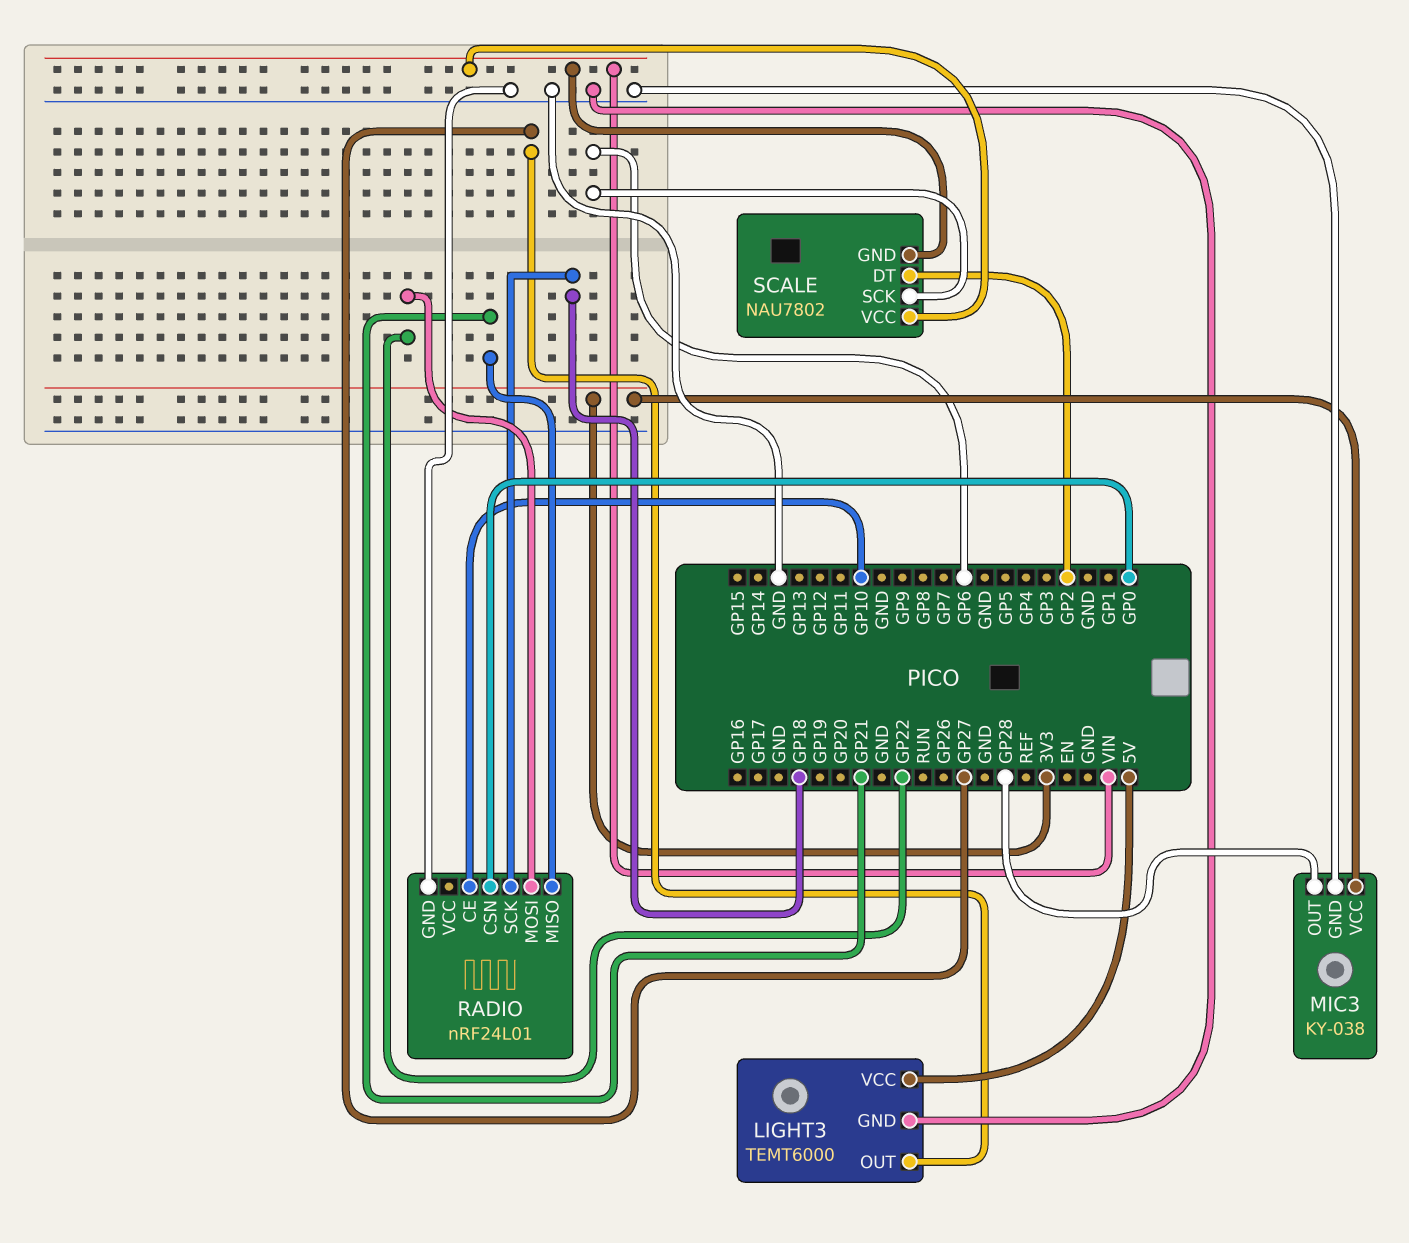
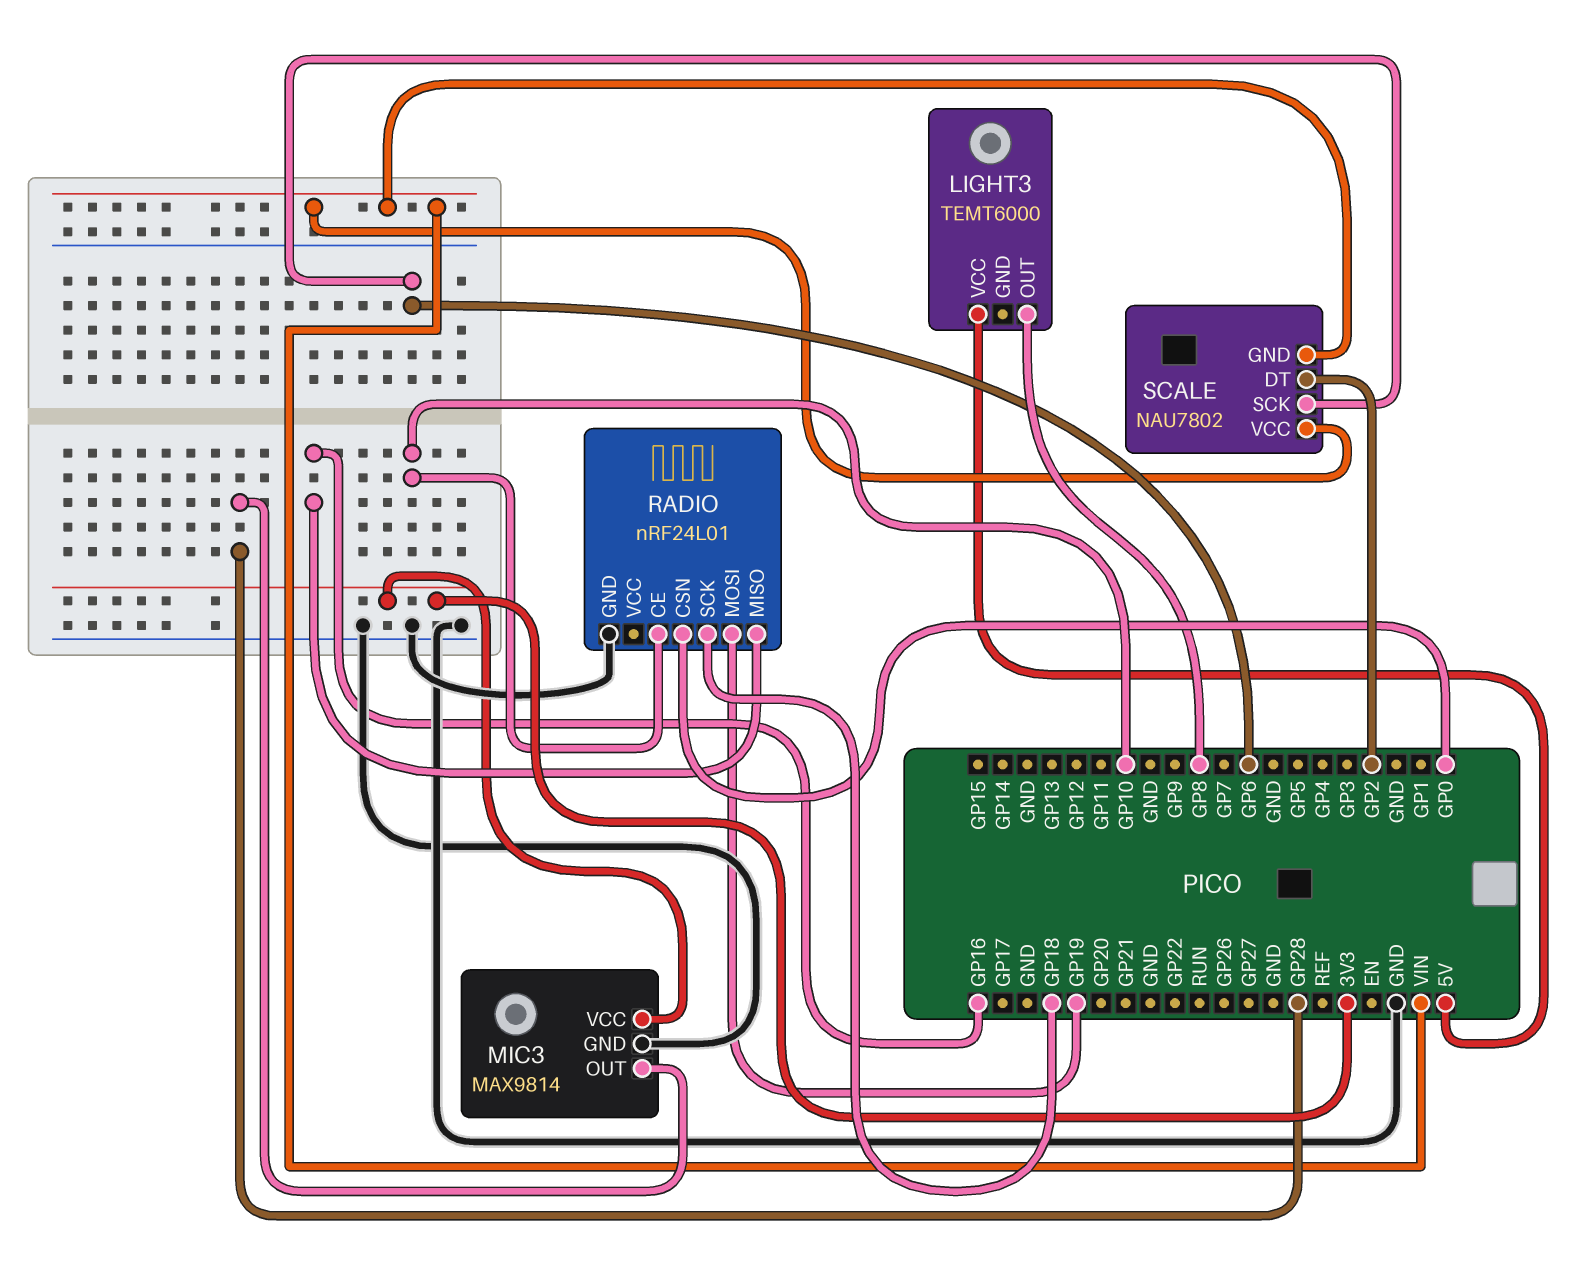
LIGHT3 pin GND: GND -> none
LIGHT3 pin OUT: GP27 -> GP8
MIC3: KY-038 -> MAX9814
RADIO pin MISO: GP21 -> GP16
RADIO pin MOSI: GP22 -> GP19

